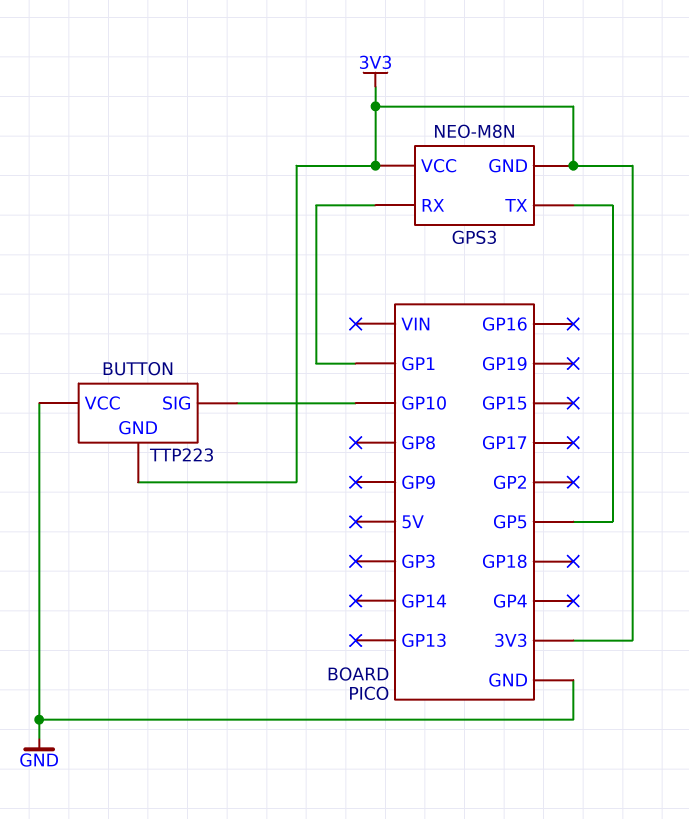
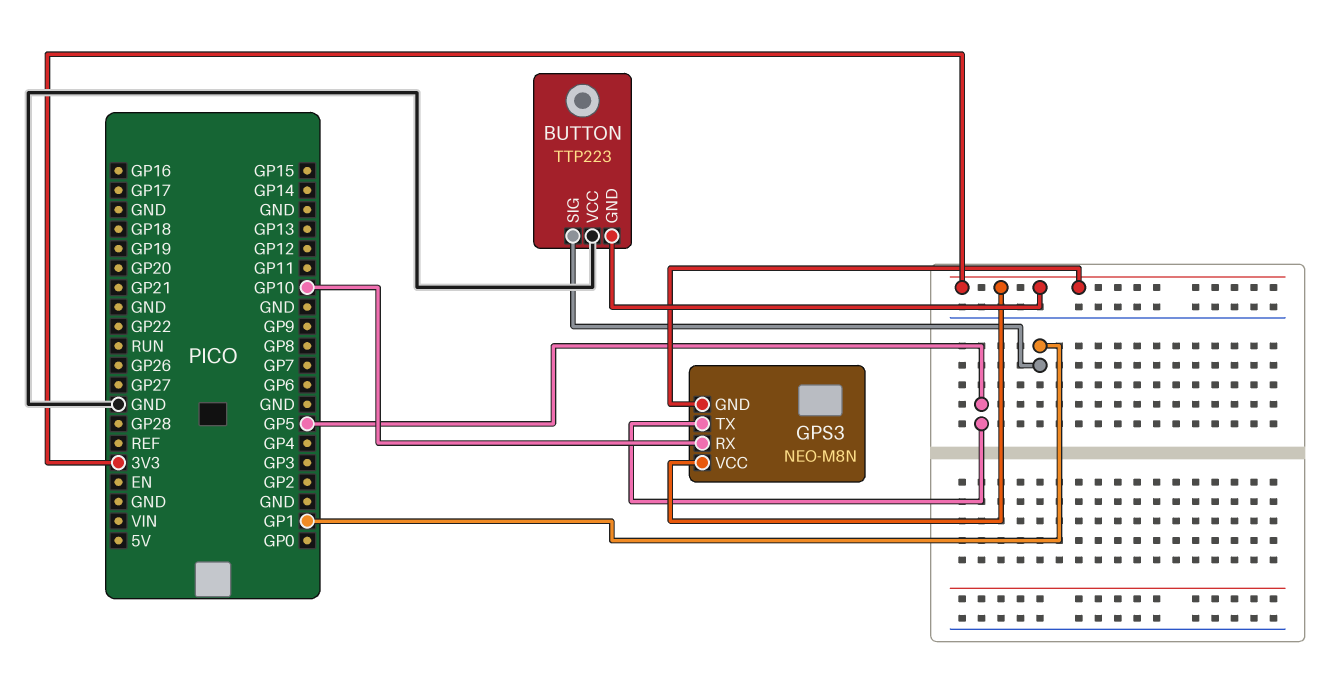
BUTTON pin SIG: GP10 -> GP1
GPS3 pin RX: GP1 -> GP10

